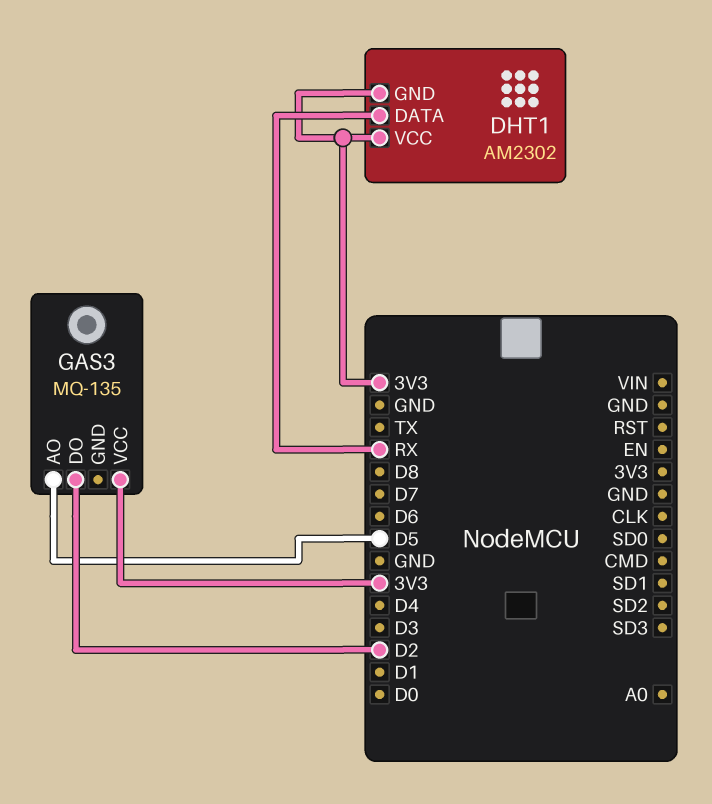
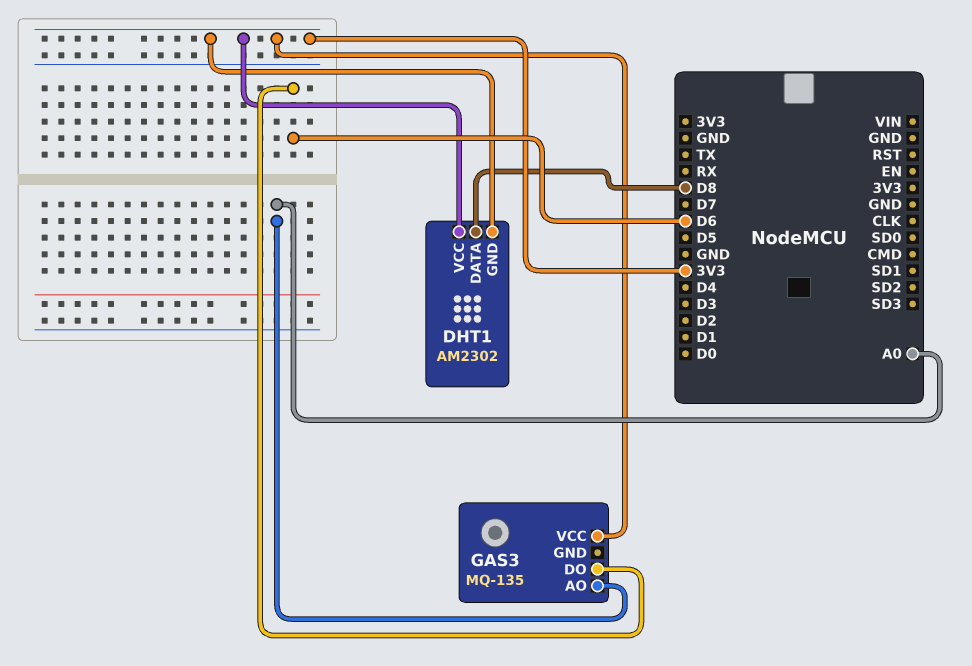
DHT1 pin DATA: RX -> D8
GAS3 pin AO: D5 -> A0
GAS3 pin DO: D2 -> D6

